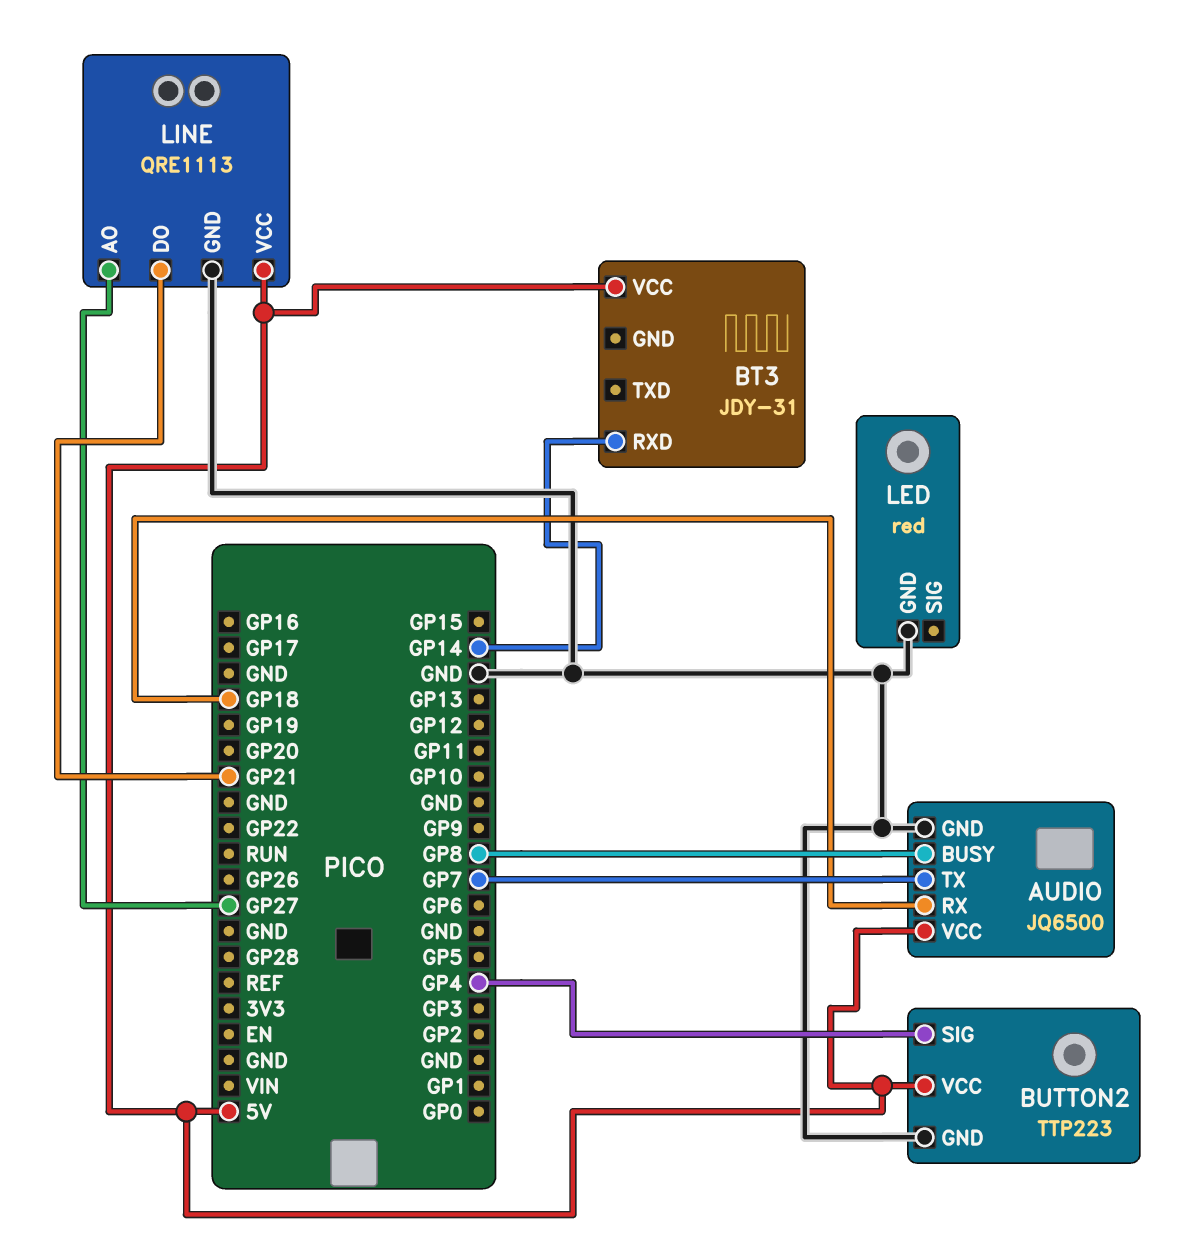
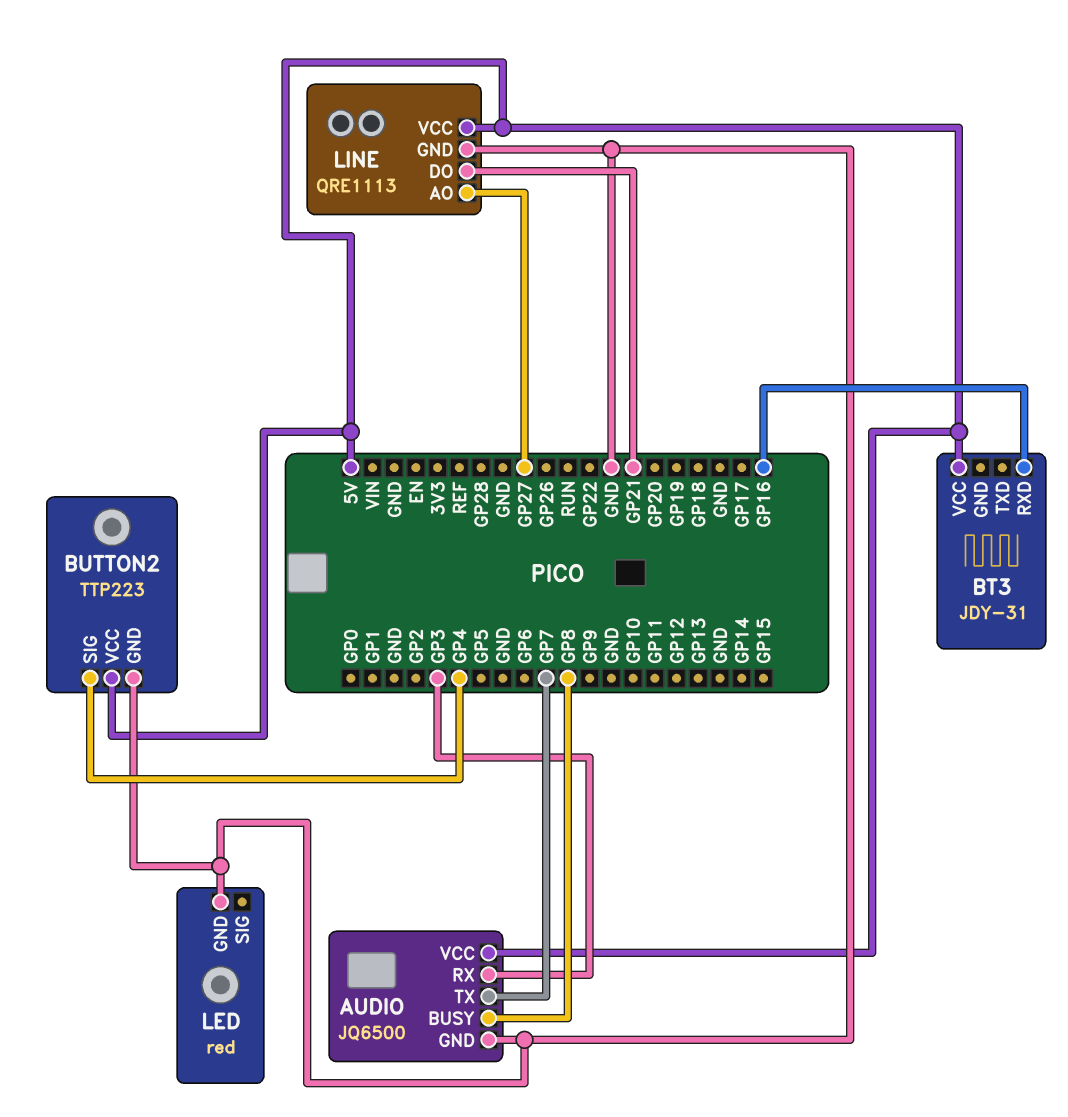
AUDIO pin RX: GP18 -> GP3
BT3 pin RXD: GP14 -> GP16

